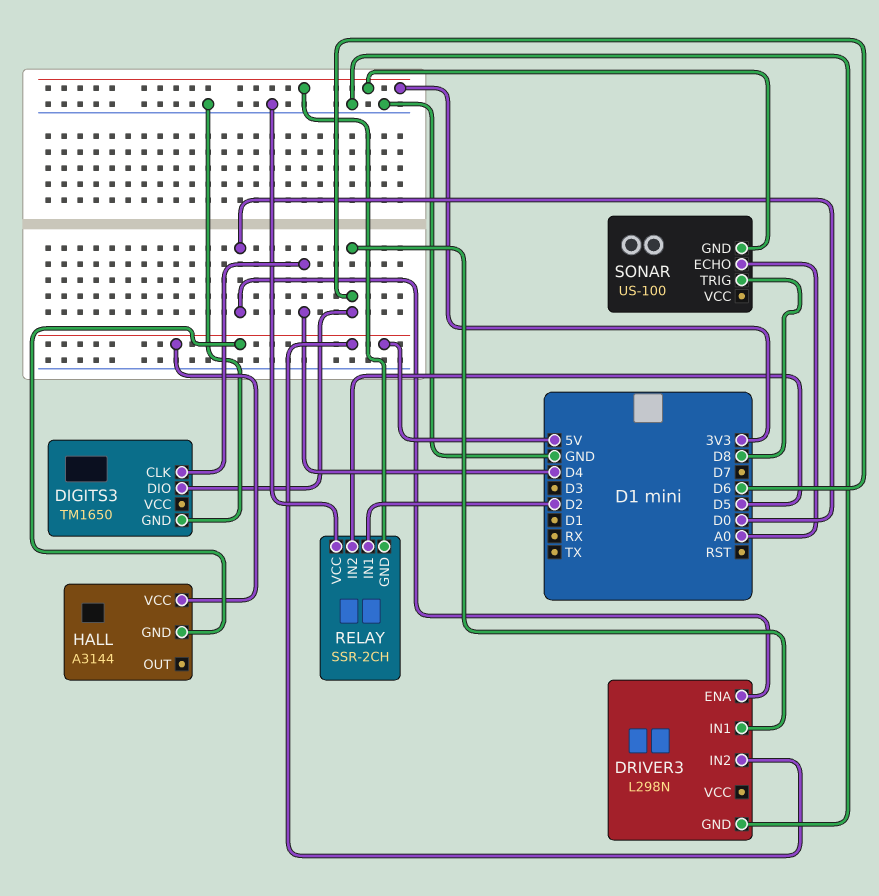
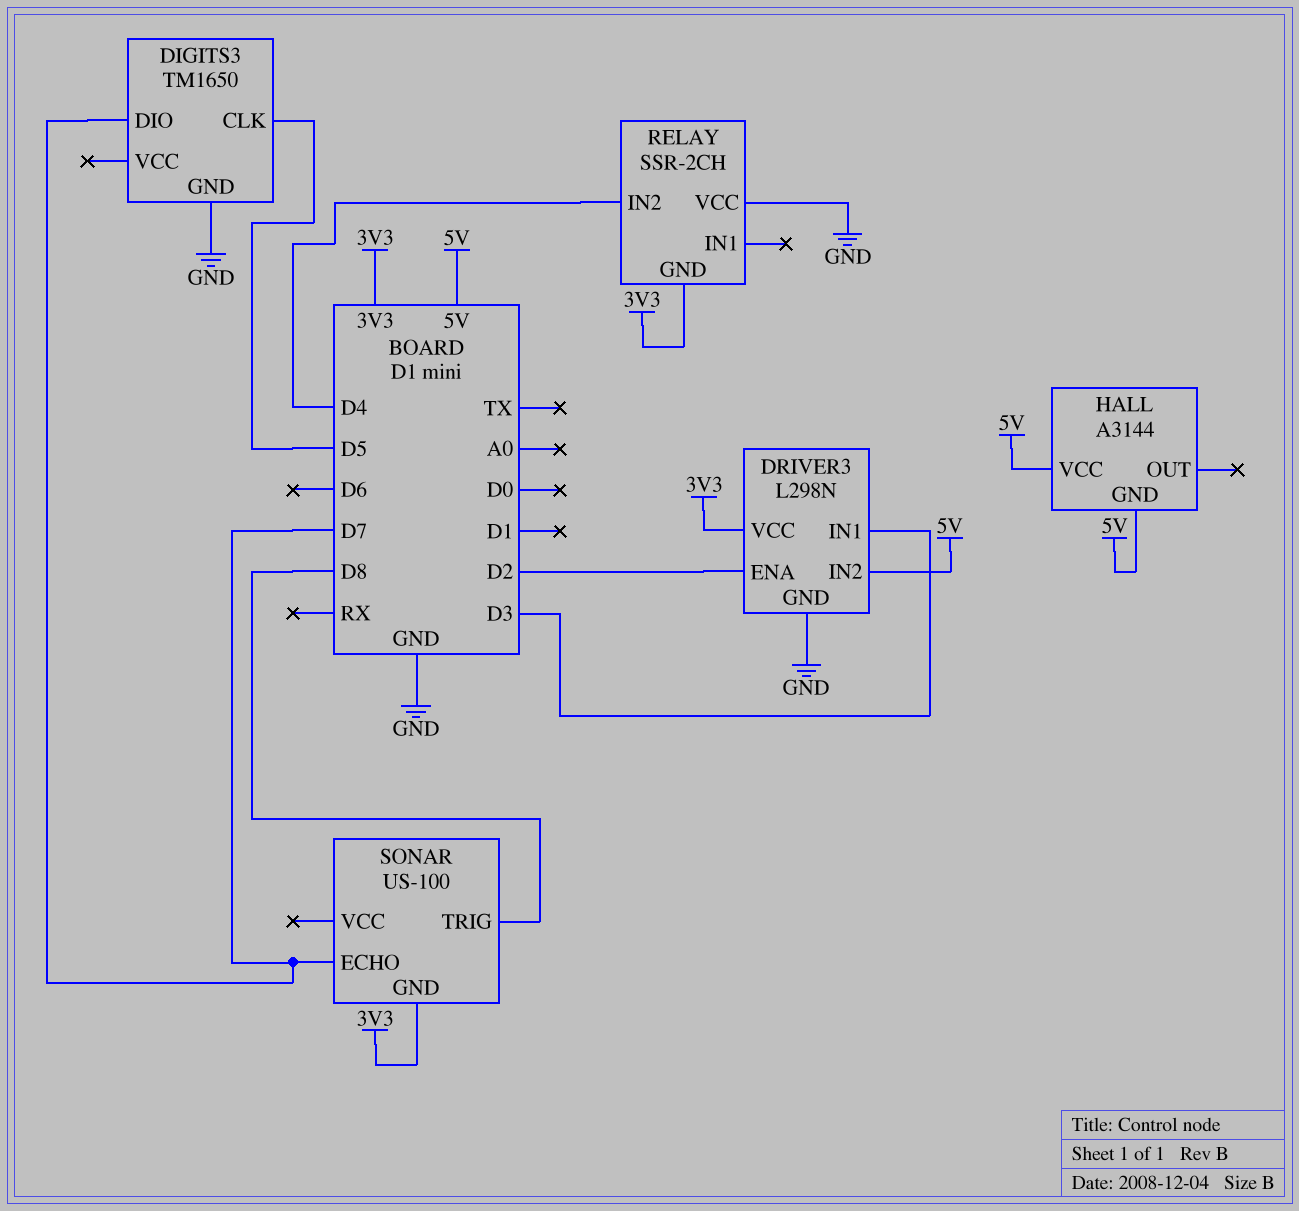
DIGITS3 pin CLK: D4 -> D5
DIGITS3 pin DIO: D6 -> D7
DRIVER3 pin ENA: D0 -> D2
DRIVER3 pin IN1: D6 -> D3
DRIVER3 pin VCC: none -> 3V3
RELAY pin IN1: D2 -> none
RELAY pin IN2: D5 -> D4
SONAR pin ECHO: A0 -> D7

